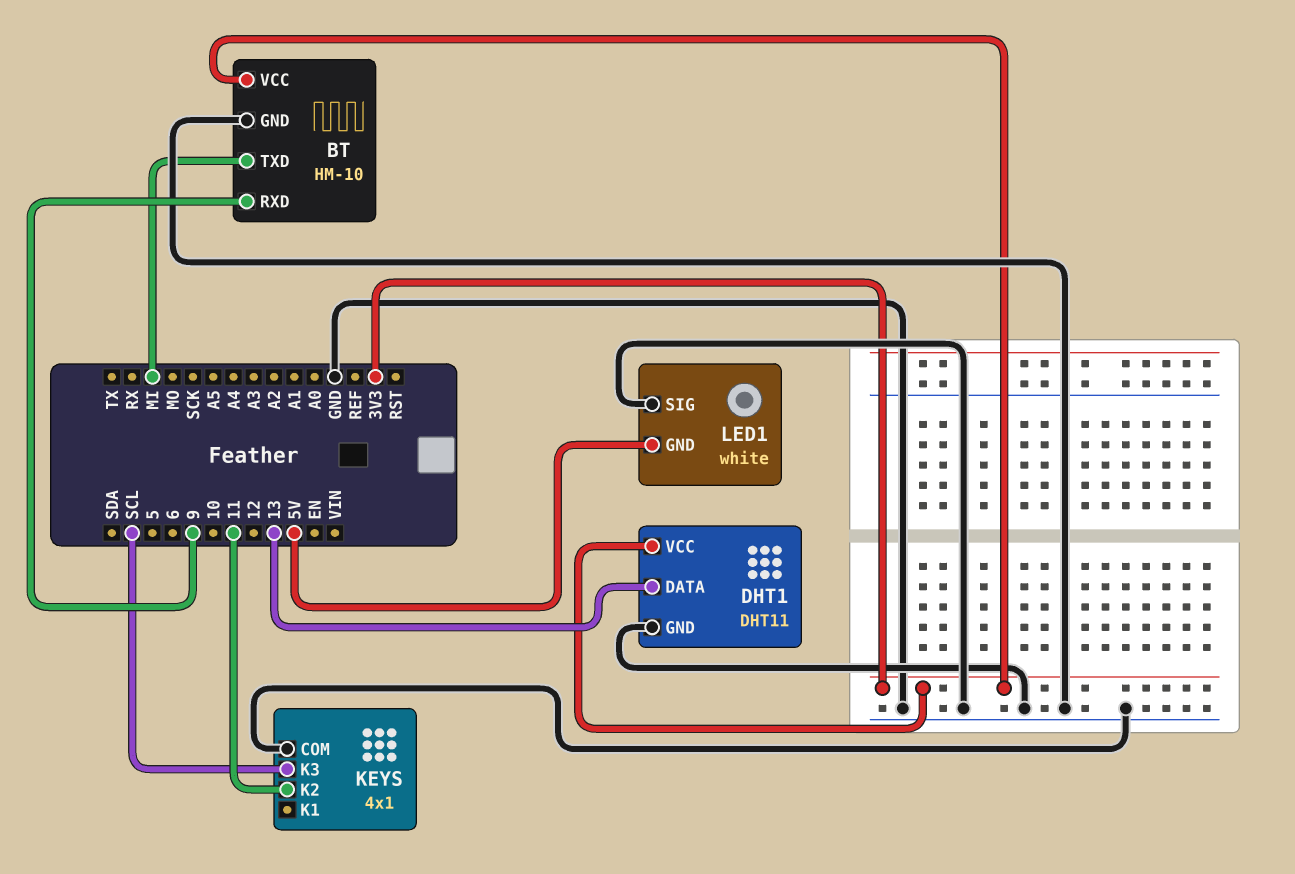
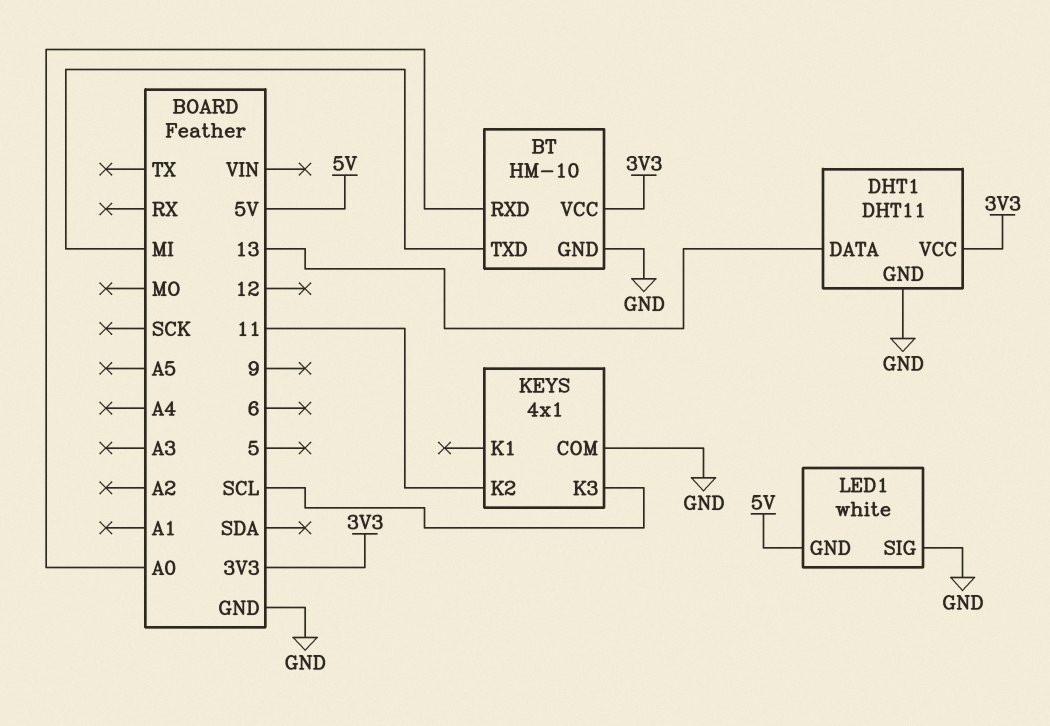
BT pin RXD: 9 -> A0

